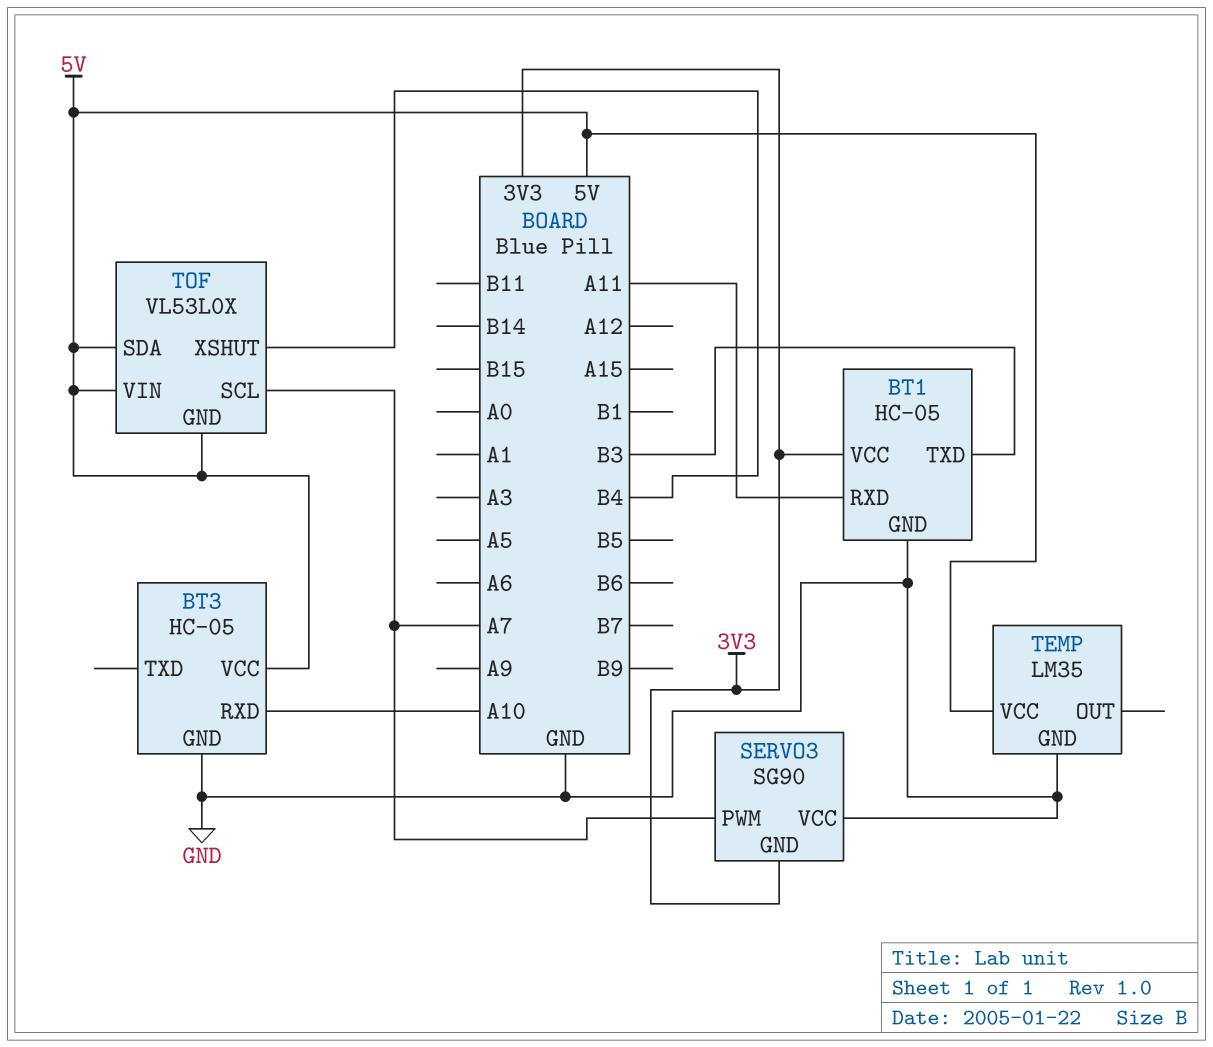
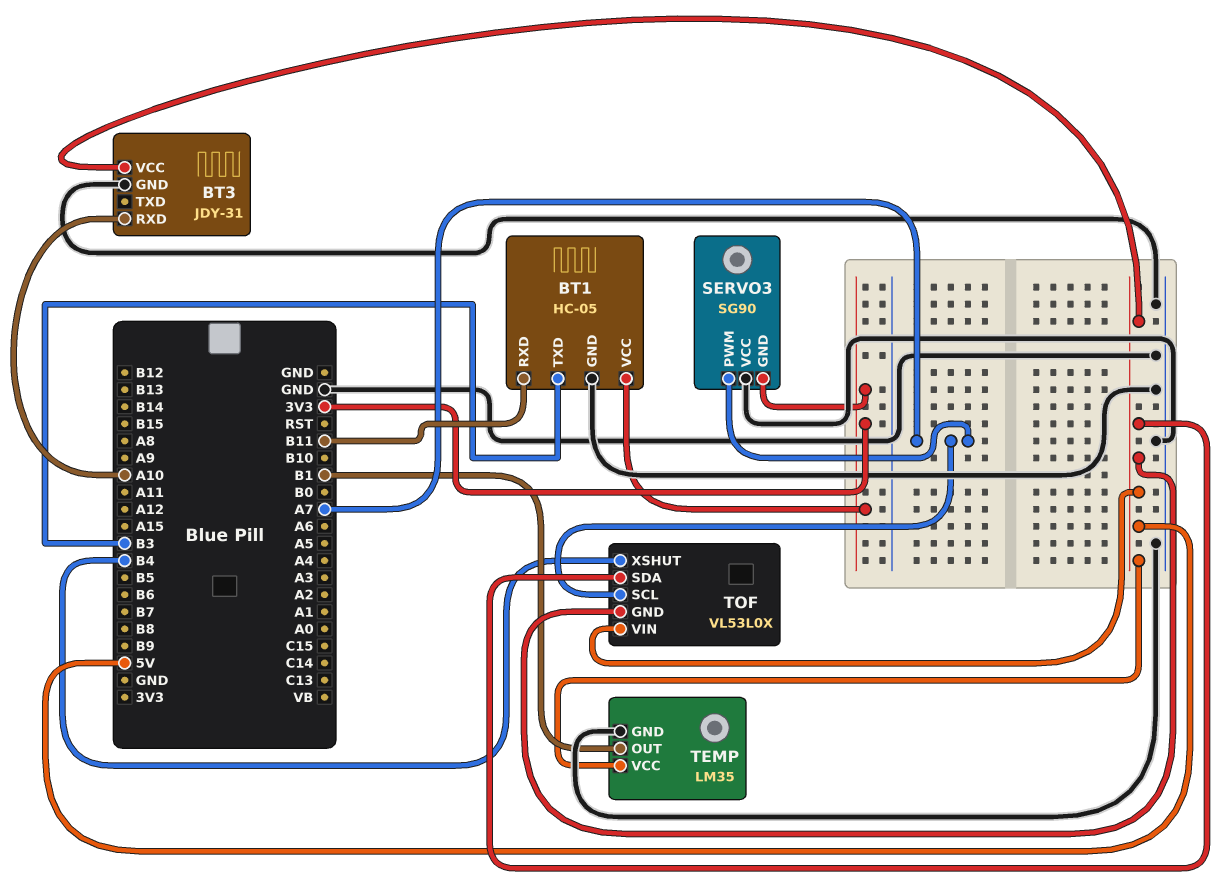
BT1 pin RXD: A11 -> B11
BT3: HC-05 -> JDY-31
TEMP pin OUT: none -> B1

